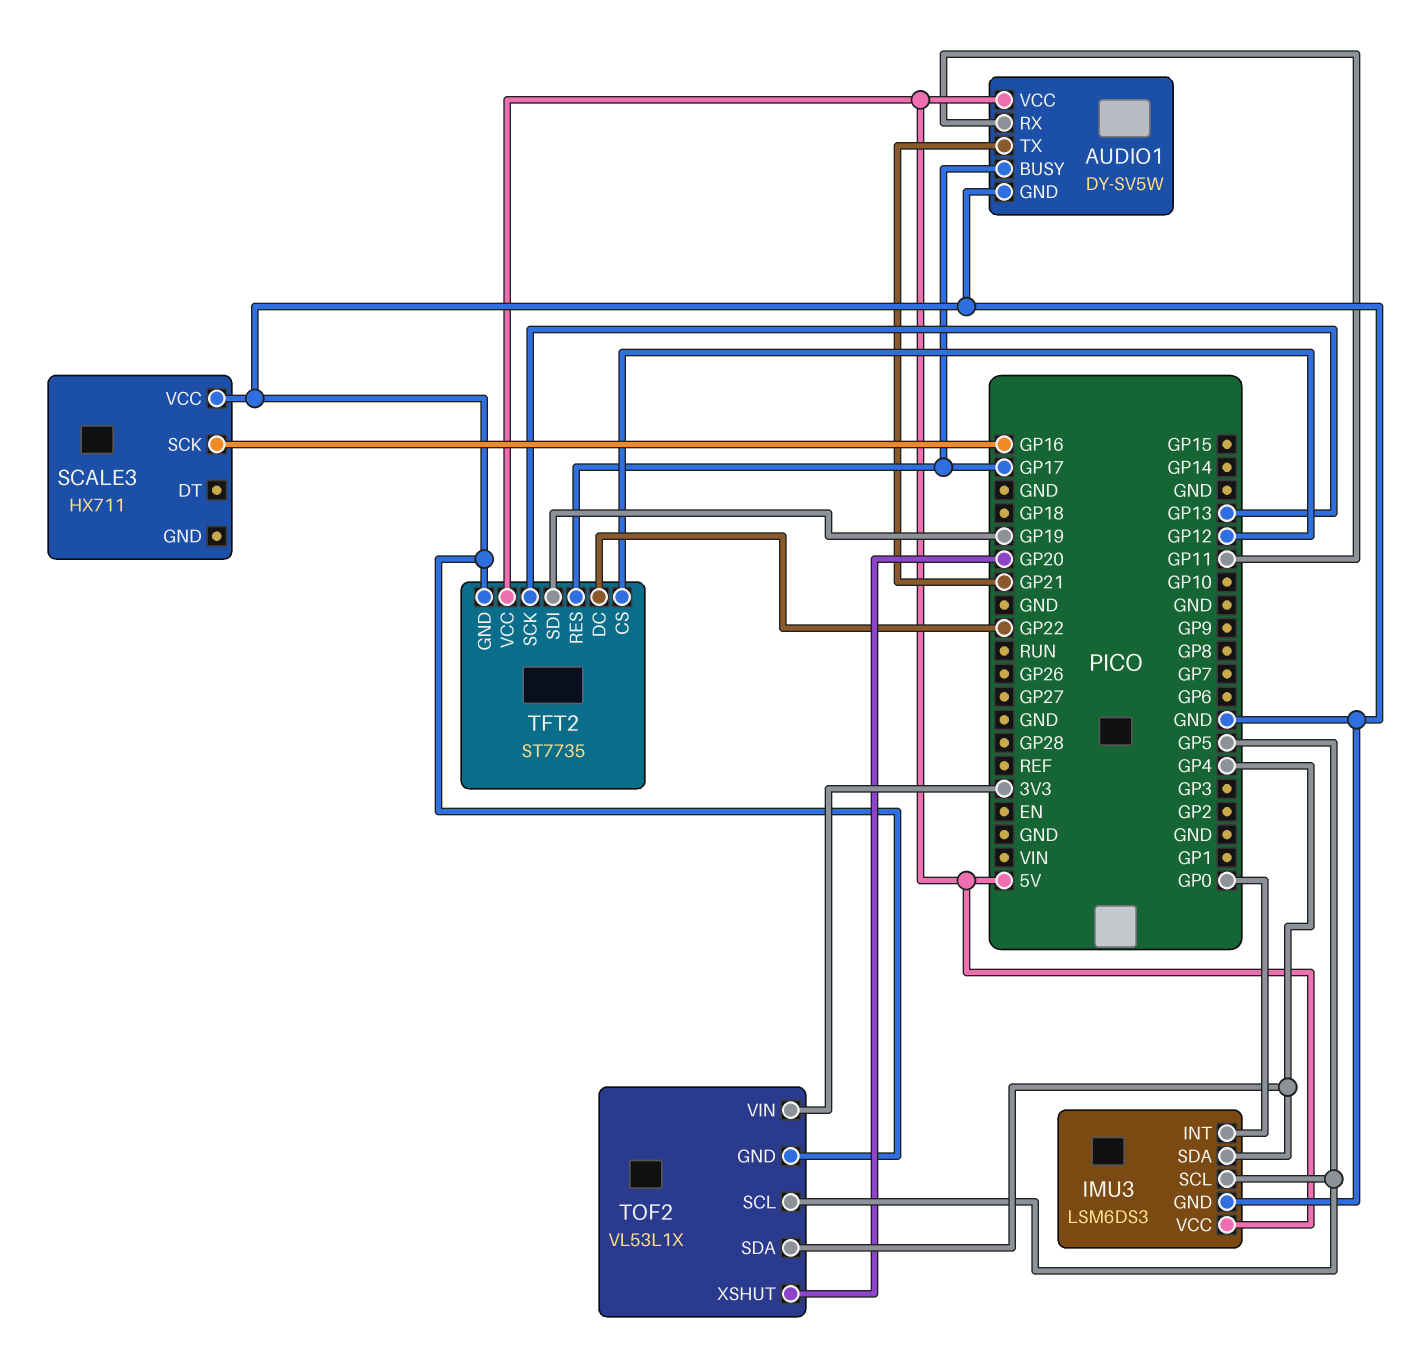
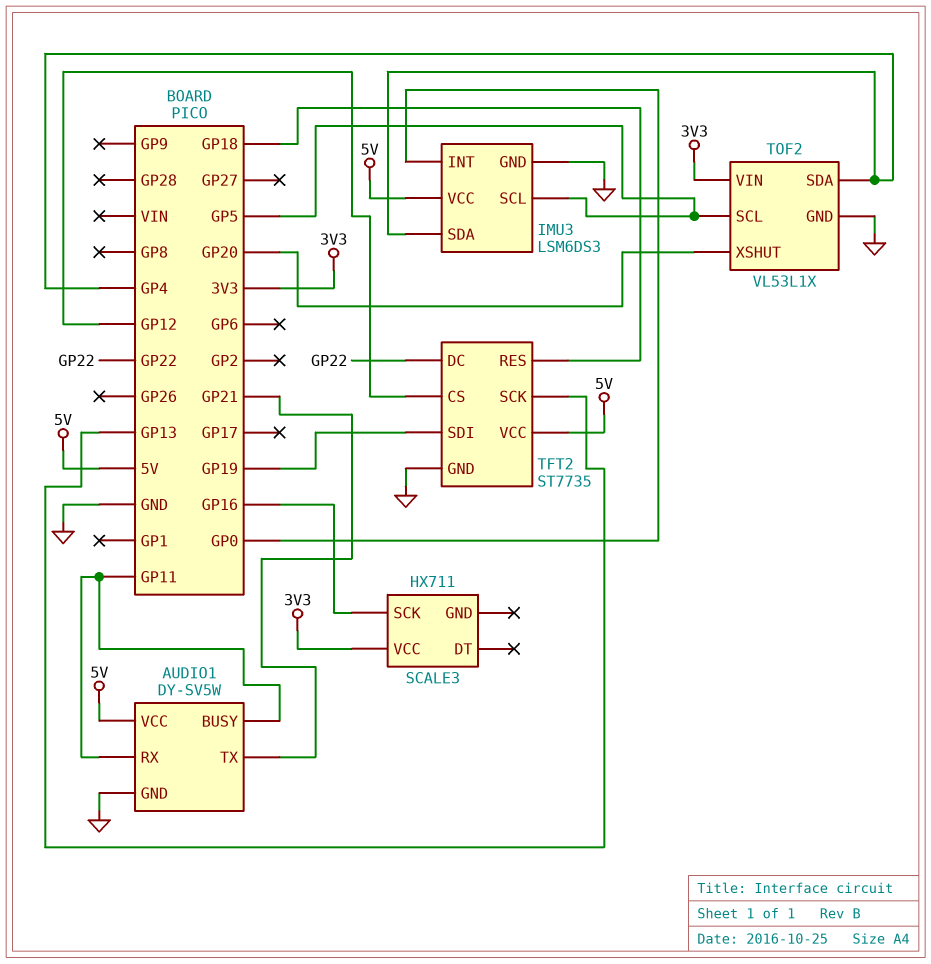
AUDIO1 pin BUSY: GP17 -> GP11
SCALE3 pin VCC: GND -> 3V3
TFT2 pin RES: GP17 -> GP18

